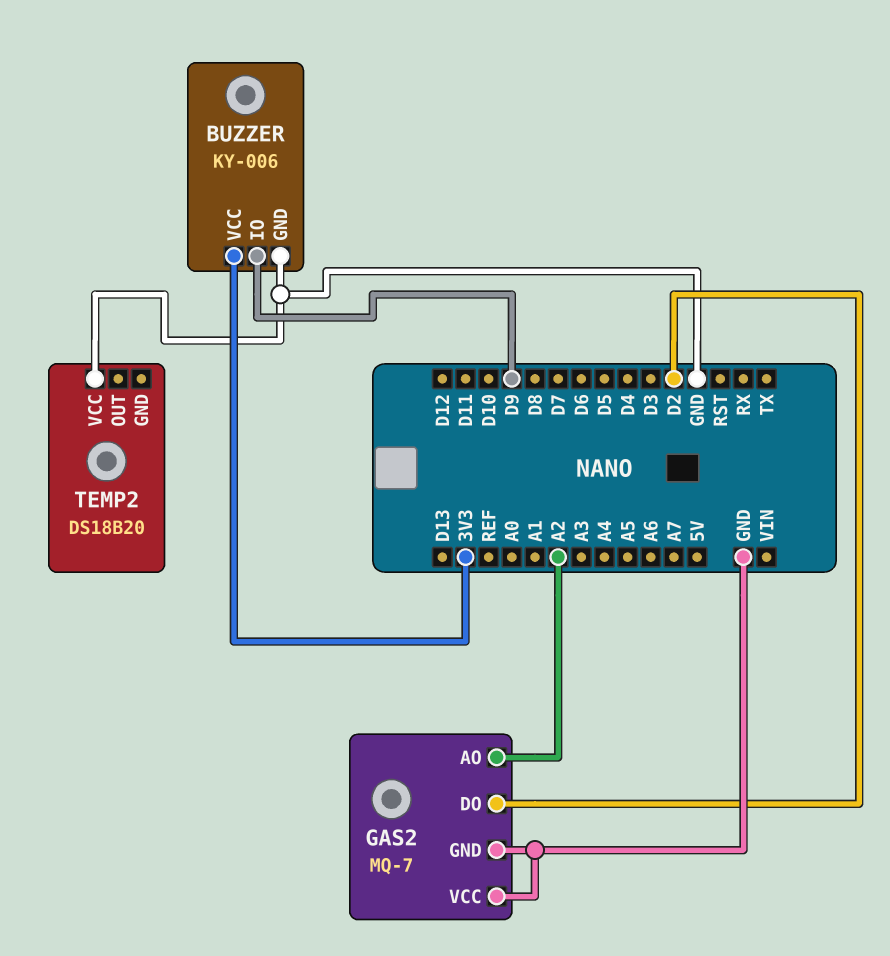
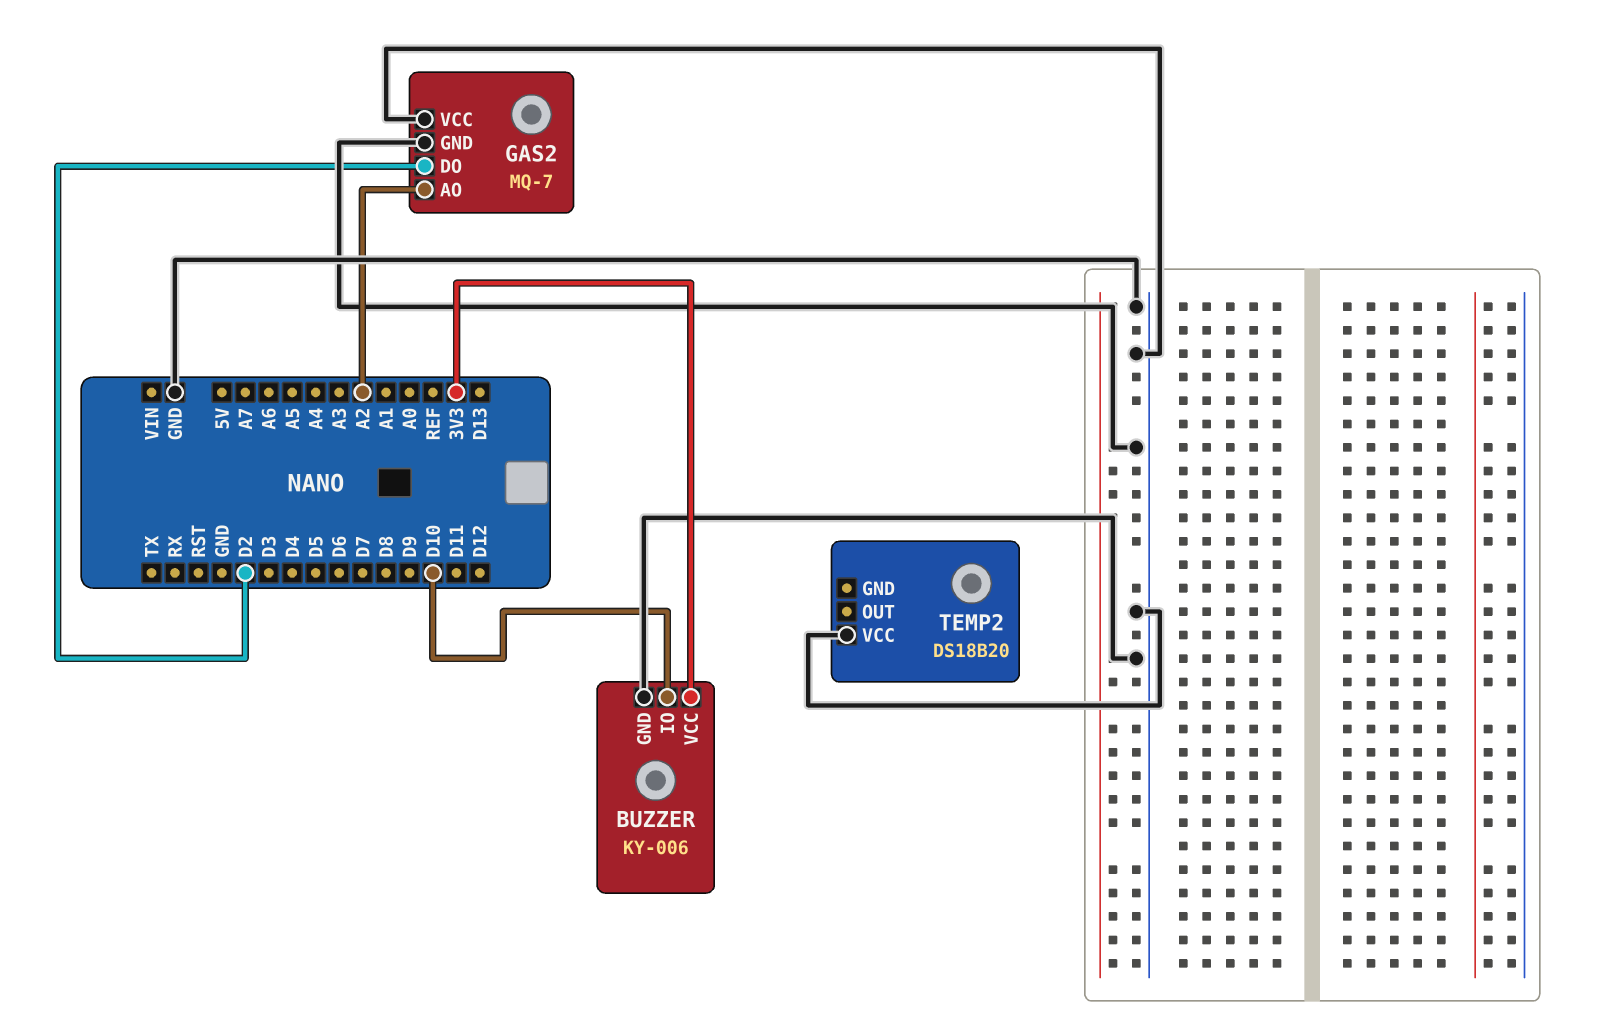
BUZZER pin IO: D9 -> D10

